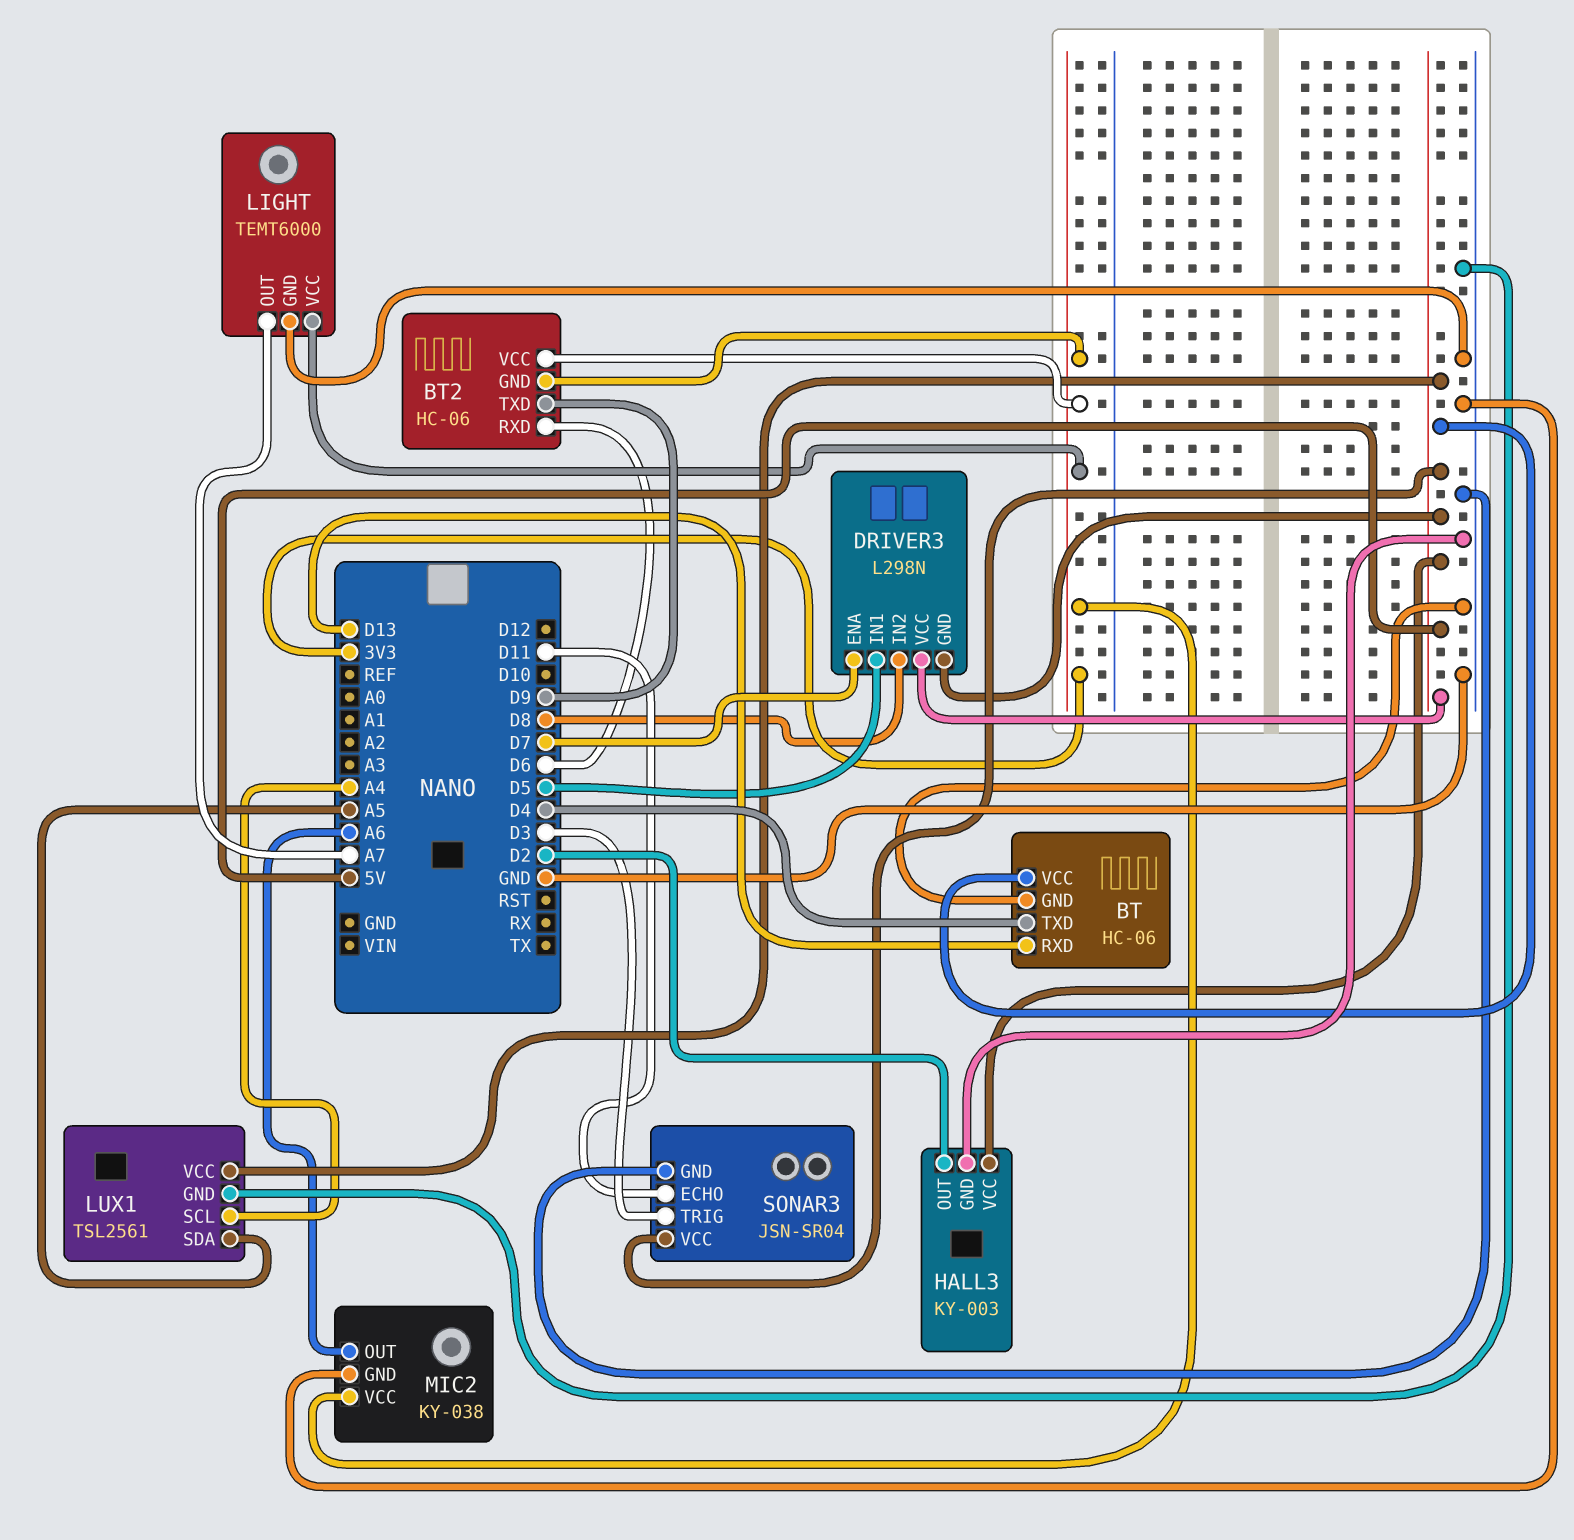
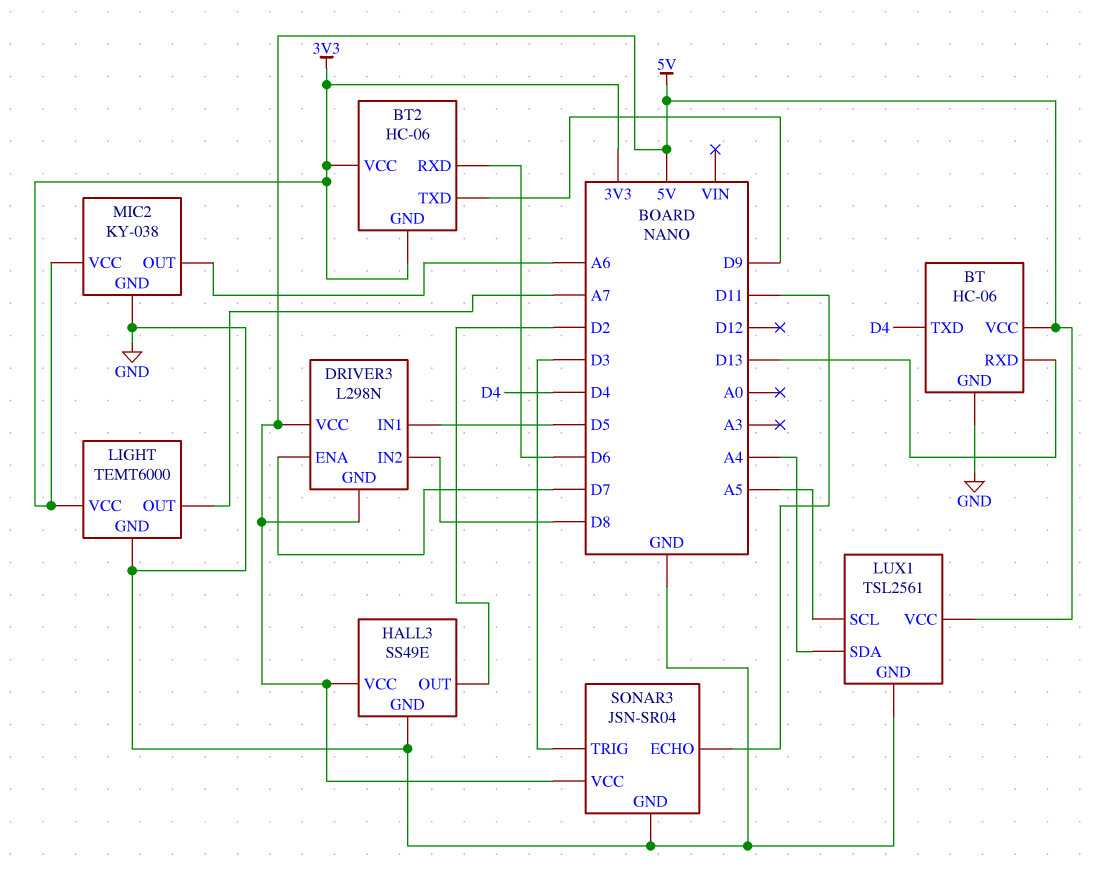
HALL3: KY-003 -> SS49E
LUX1 pin SCL: A4 -> A5
LUX1 pin SDA: A5 -> A4

